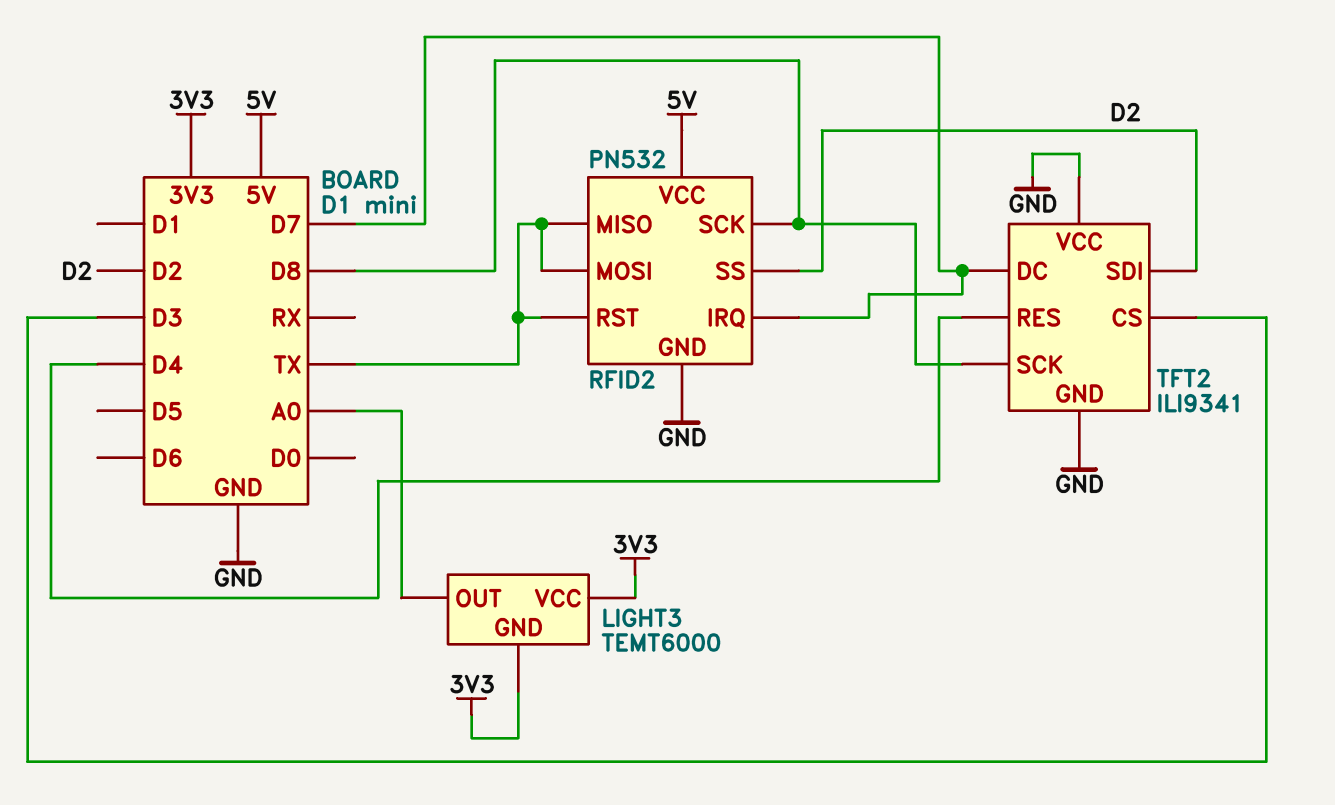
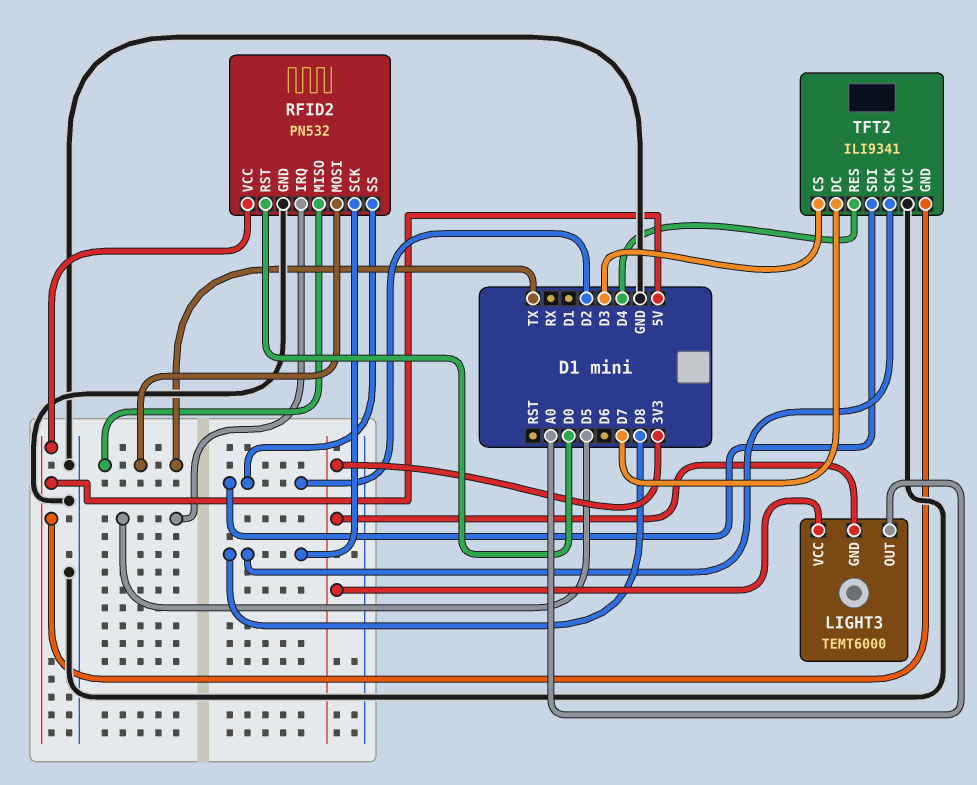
RFID2 pin IRQ: D7 -> D5
RFID2 pin RST: TX -> D0
TFT2 pin GND: GND -> 5V

